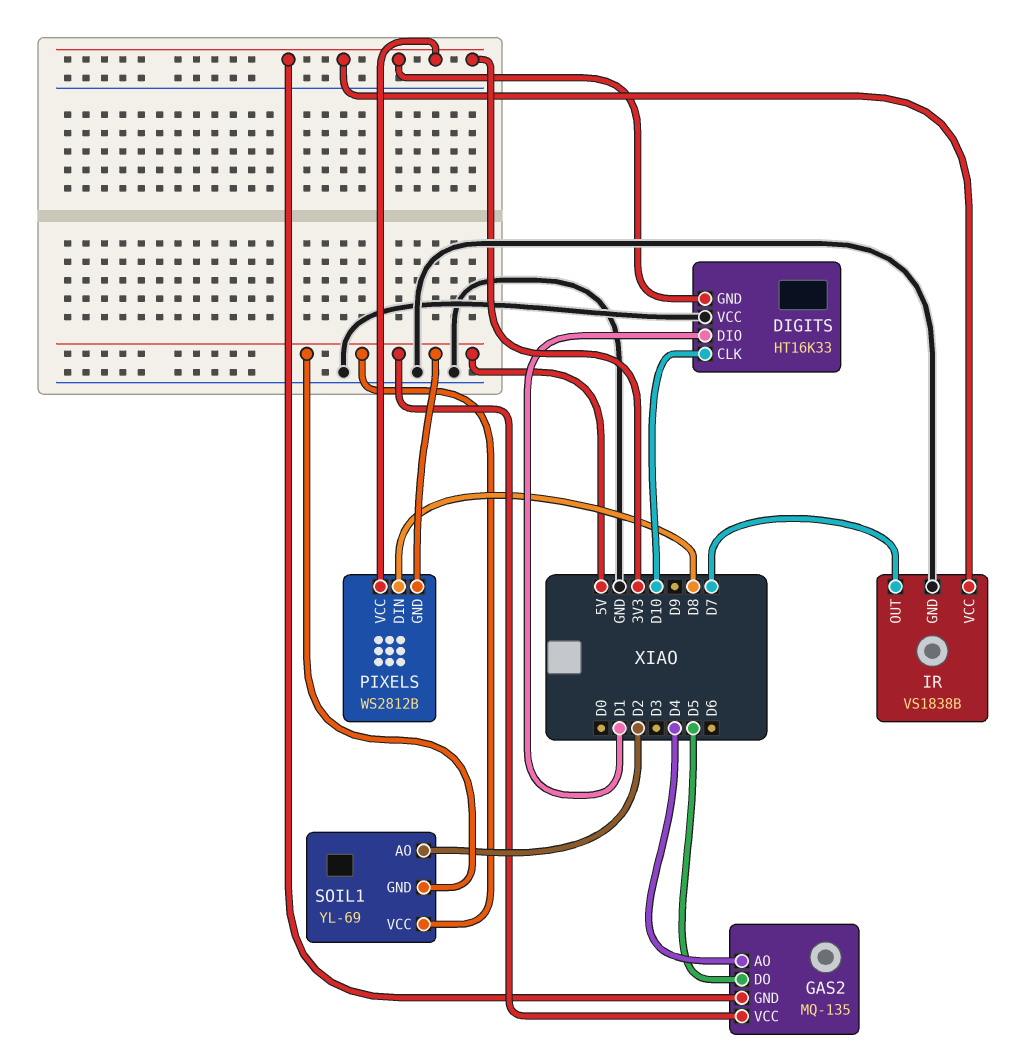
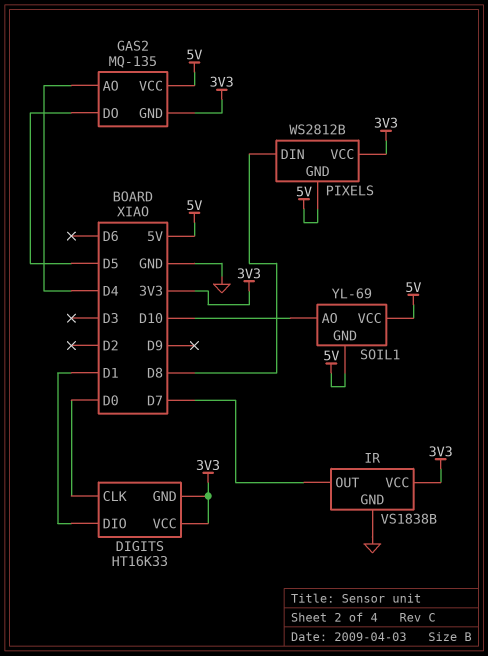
DIGITS pin CLK: D10 -> D0
DIGITS pin VCC: GND -> 3V3
SOIL1 pin AO: D2 -> D10

